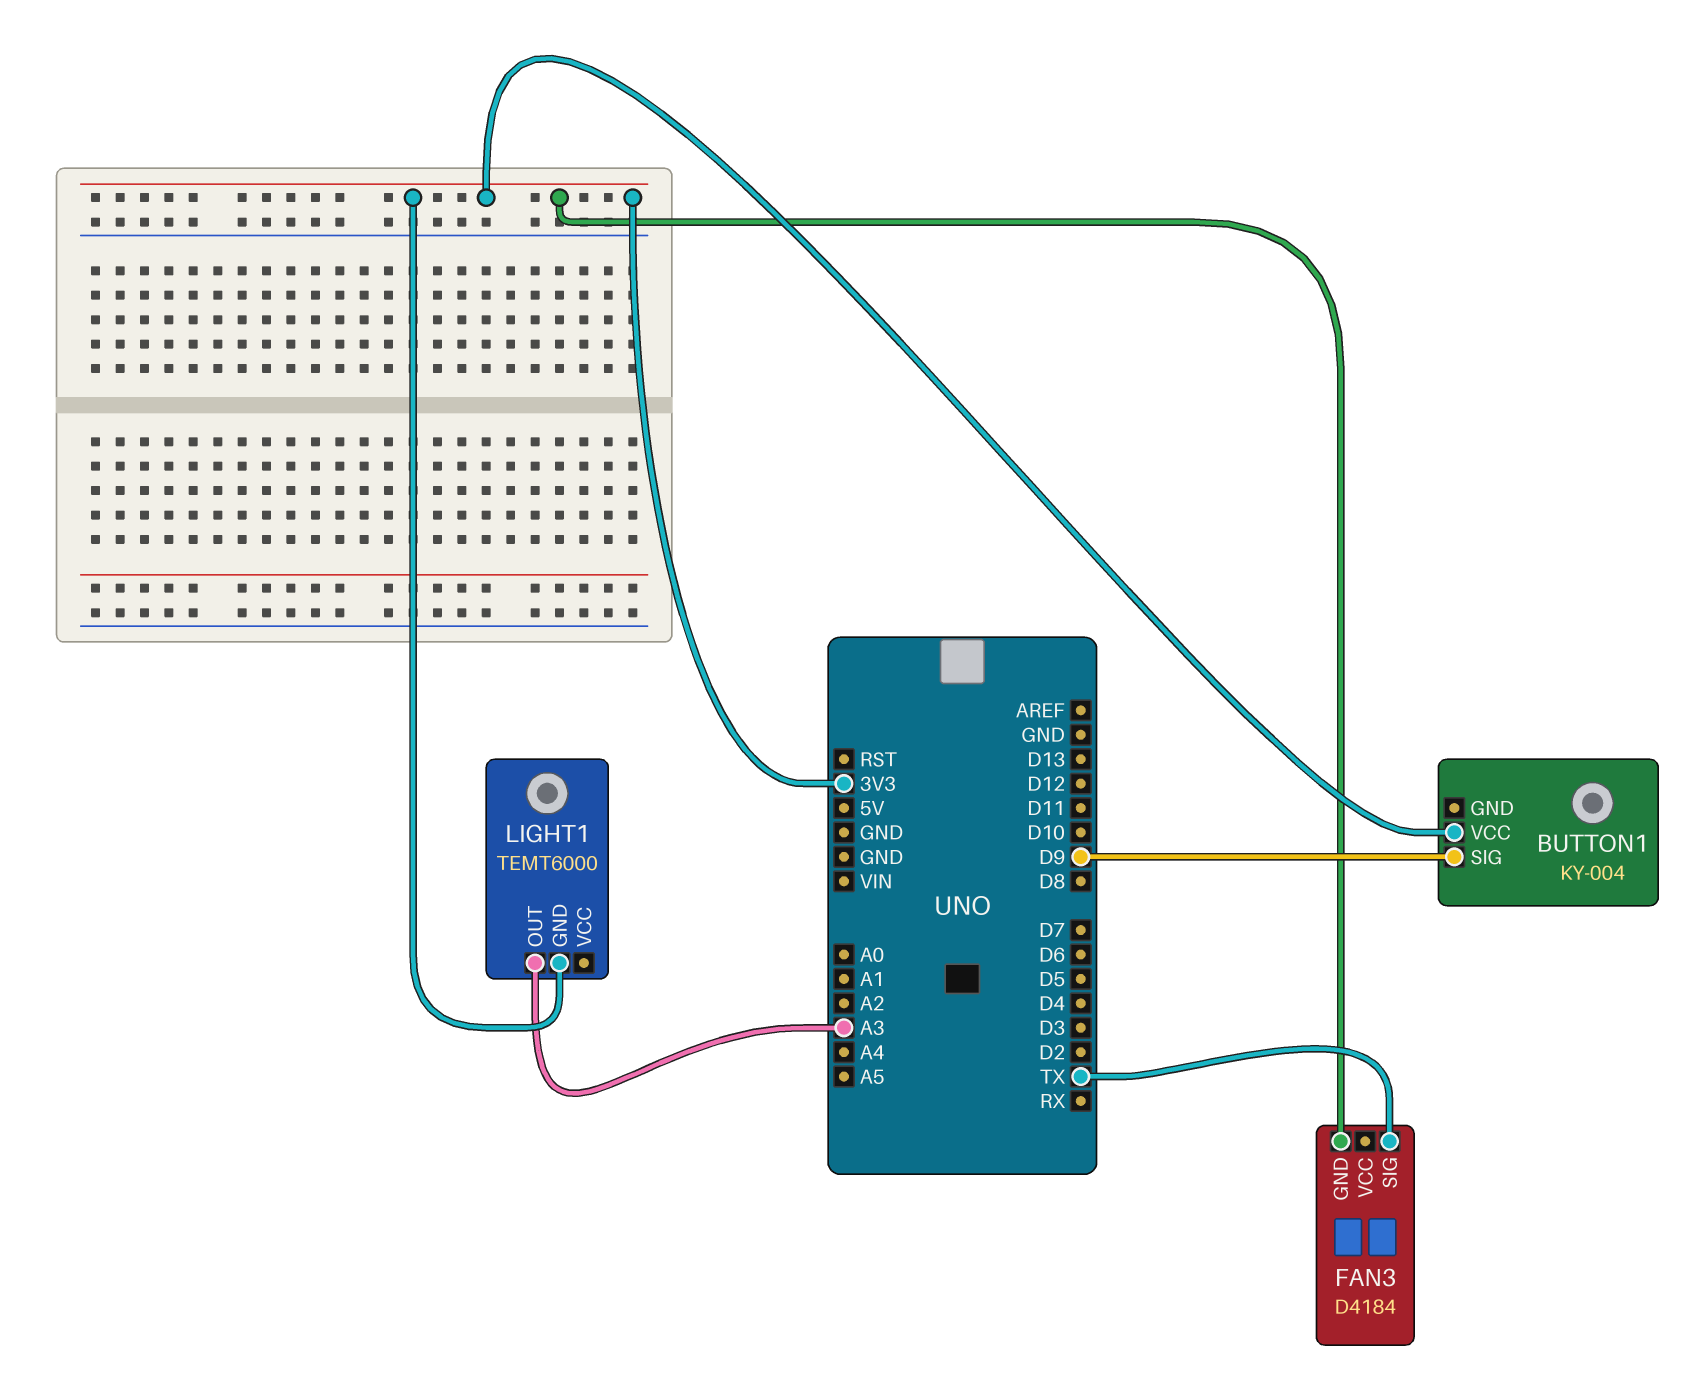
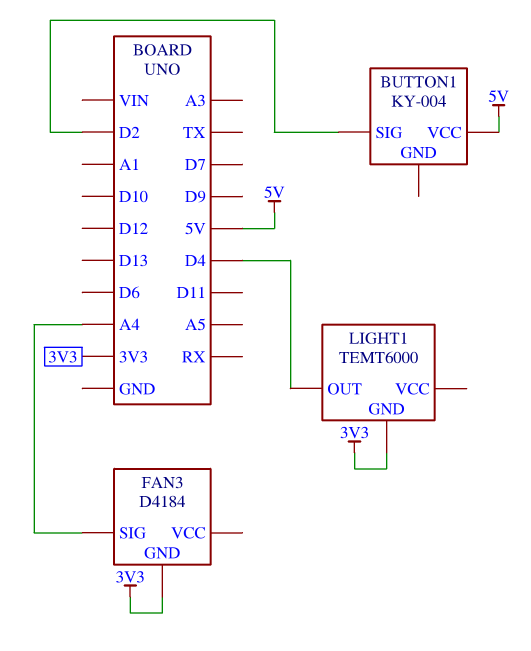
BUTTON1 pin SIG: D9 -> D2
BUTTON1 pin VCC: 3V3 -> 5V
FAN3 pin SIG: TX -> A4
LIGHT1 pin OUT: A3 -> D4

